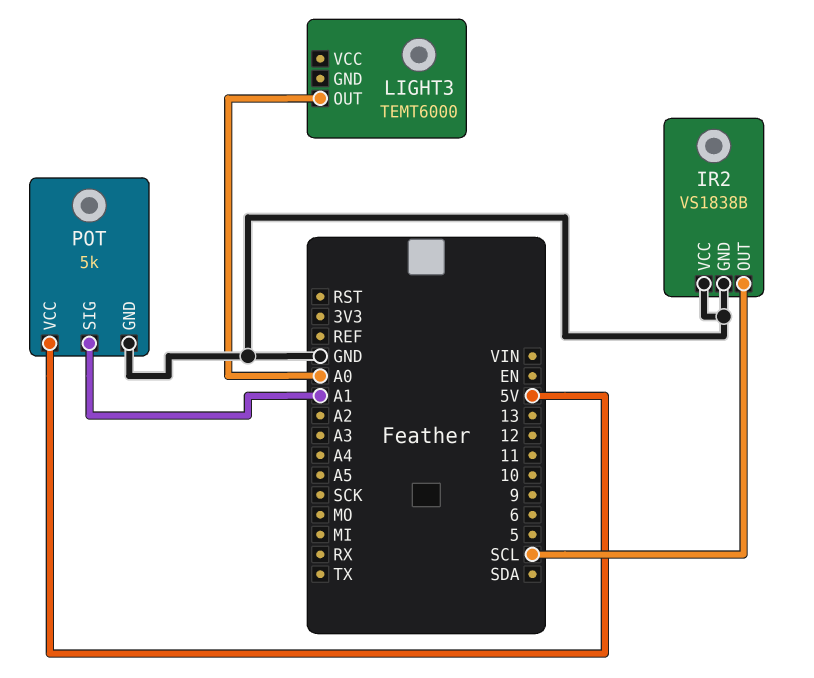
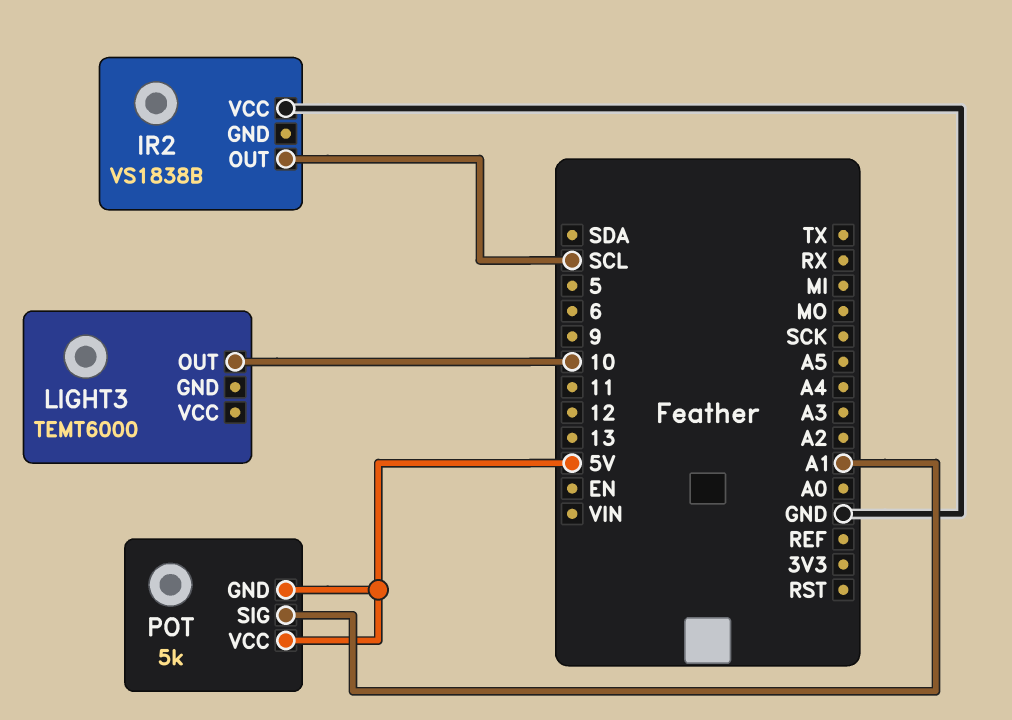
IR2 pin GND: GND -> none
LIGHT3 pin OUT: A0 -> 10
POT pin GND: GND -> 5V

